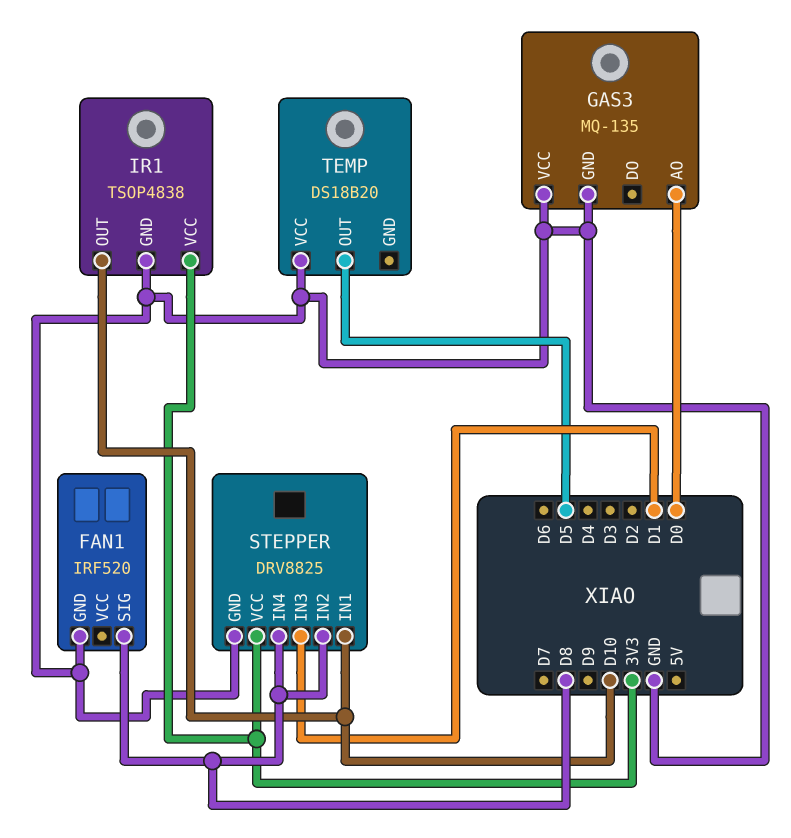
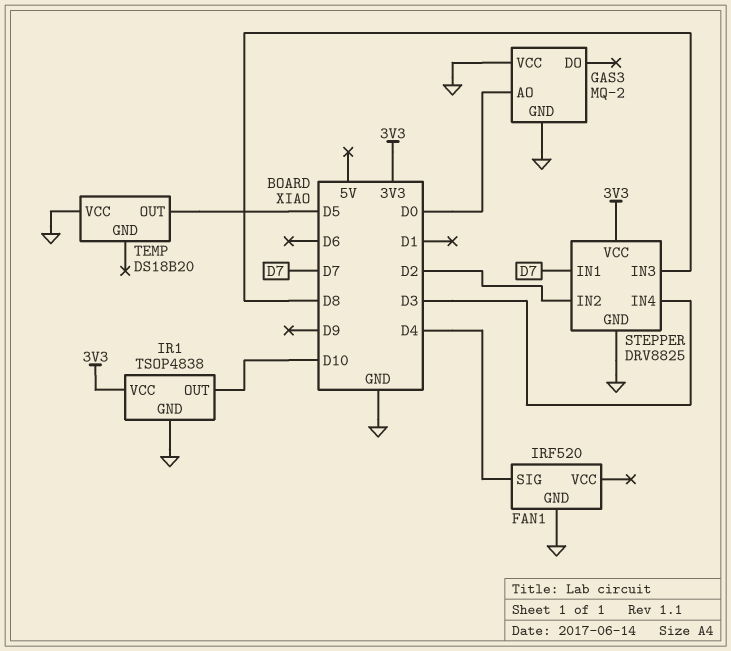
FAN1 pin SIG: D8 -> D4
GAS3: MQ-135 -> MQ-2
STEPPER pin IN1: D10 -> D7
STEPPER pin IN2: D8 -> D2
STEPPER pin IN3: D1 -> D8
STEPPER pin IN4: D8 -> D3

